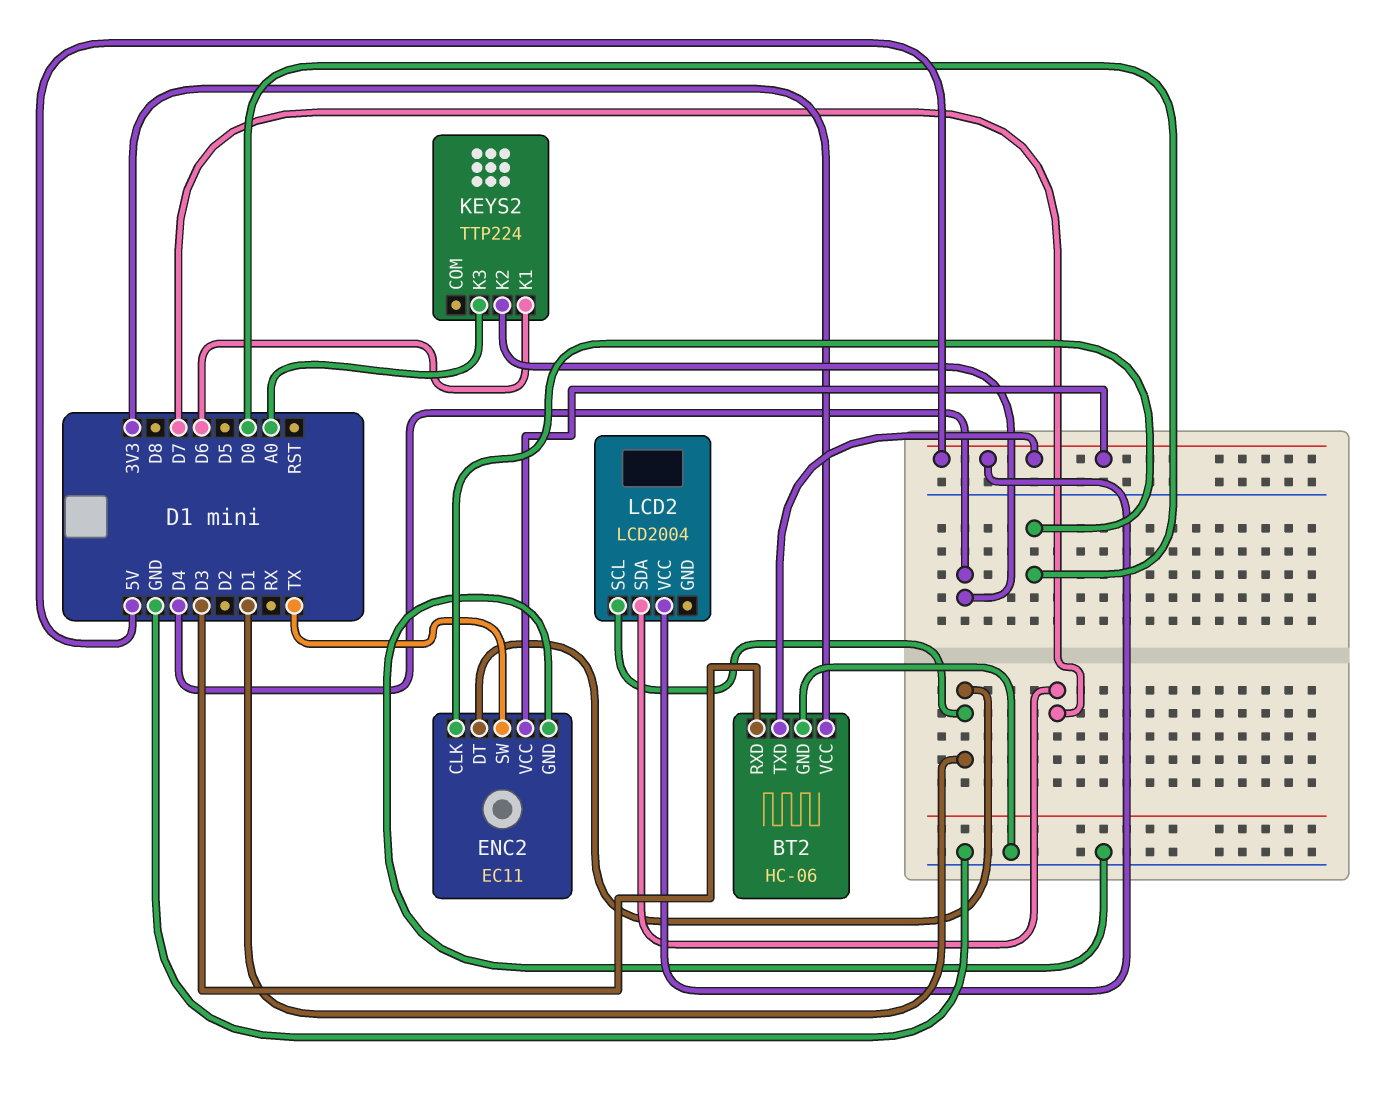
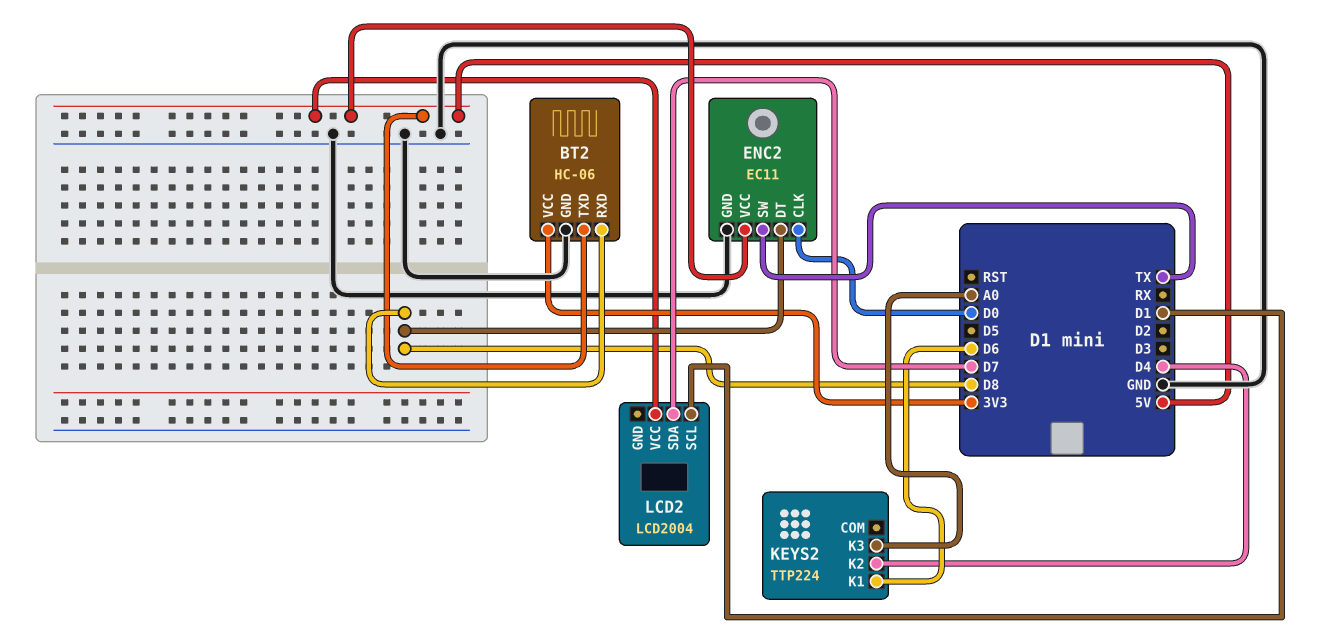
BT2 pin RXD: D3 -> D8
ENC2 pin DT: D1 -> D8

